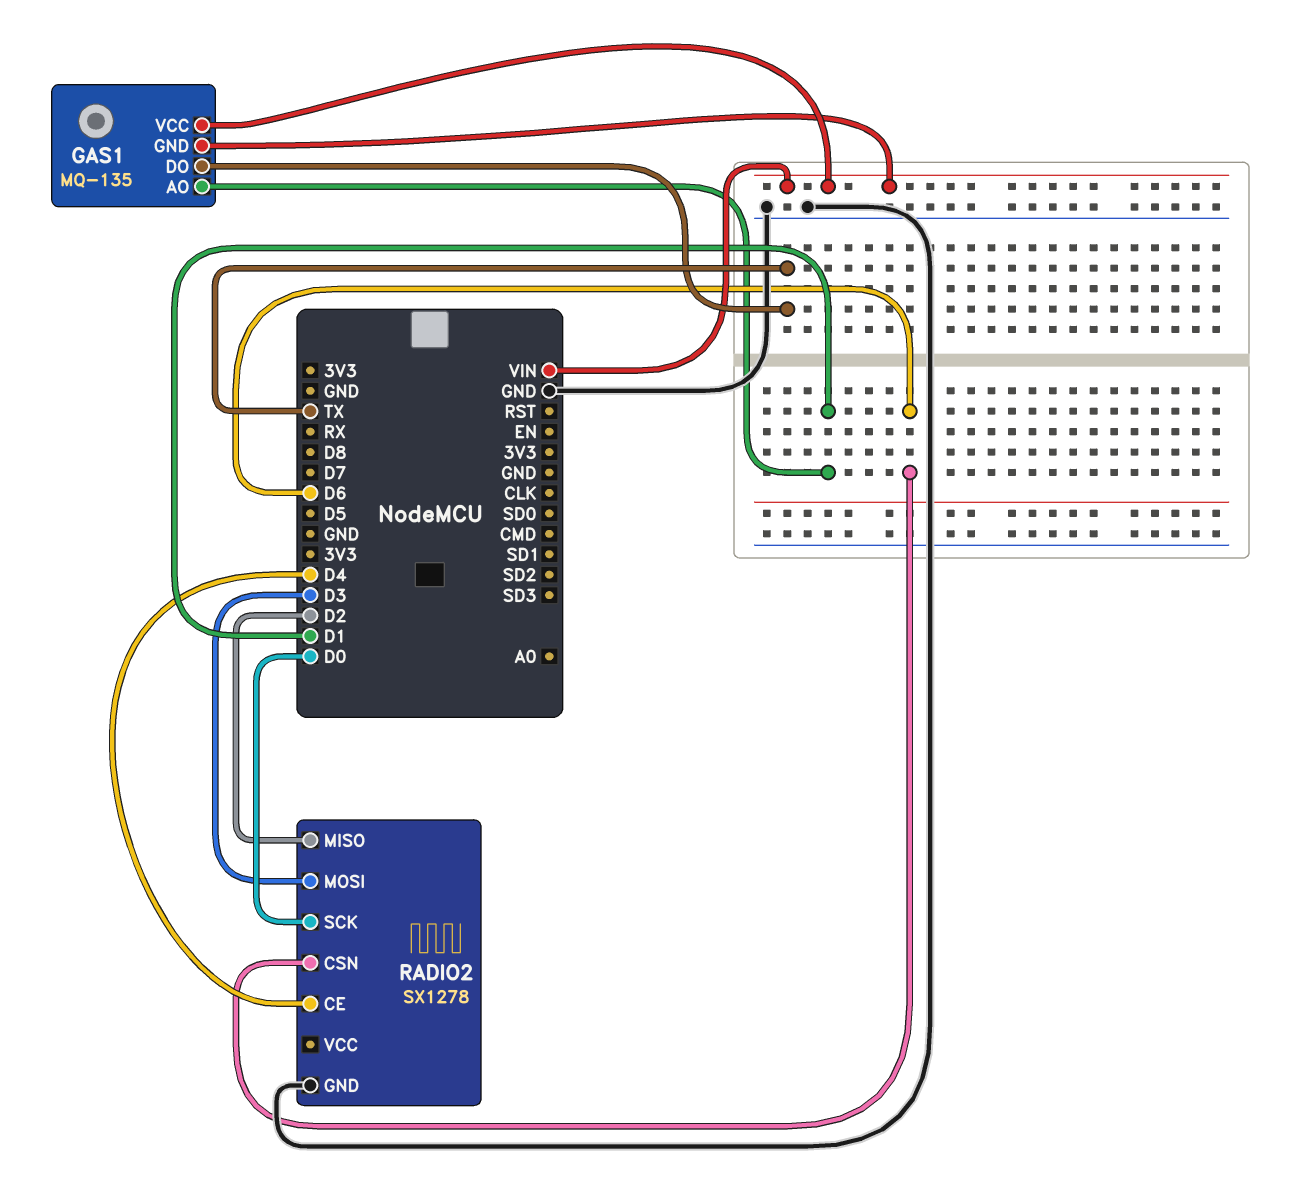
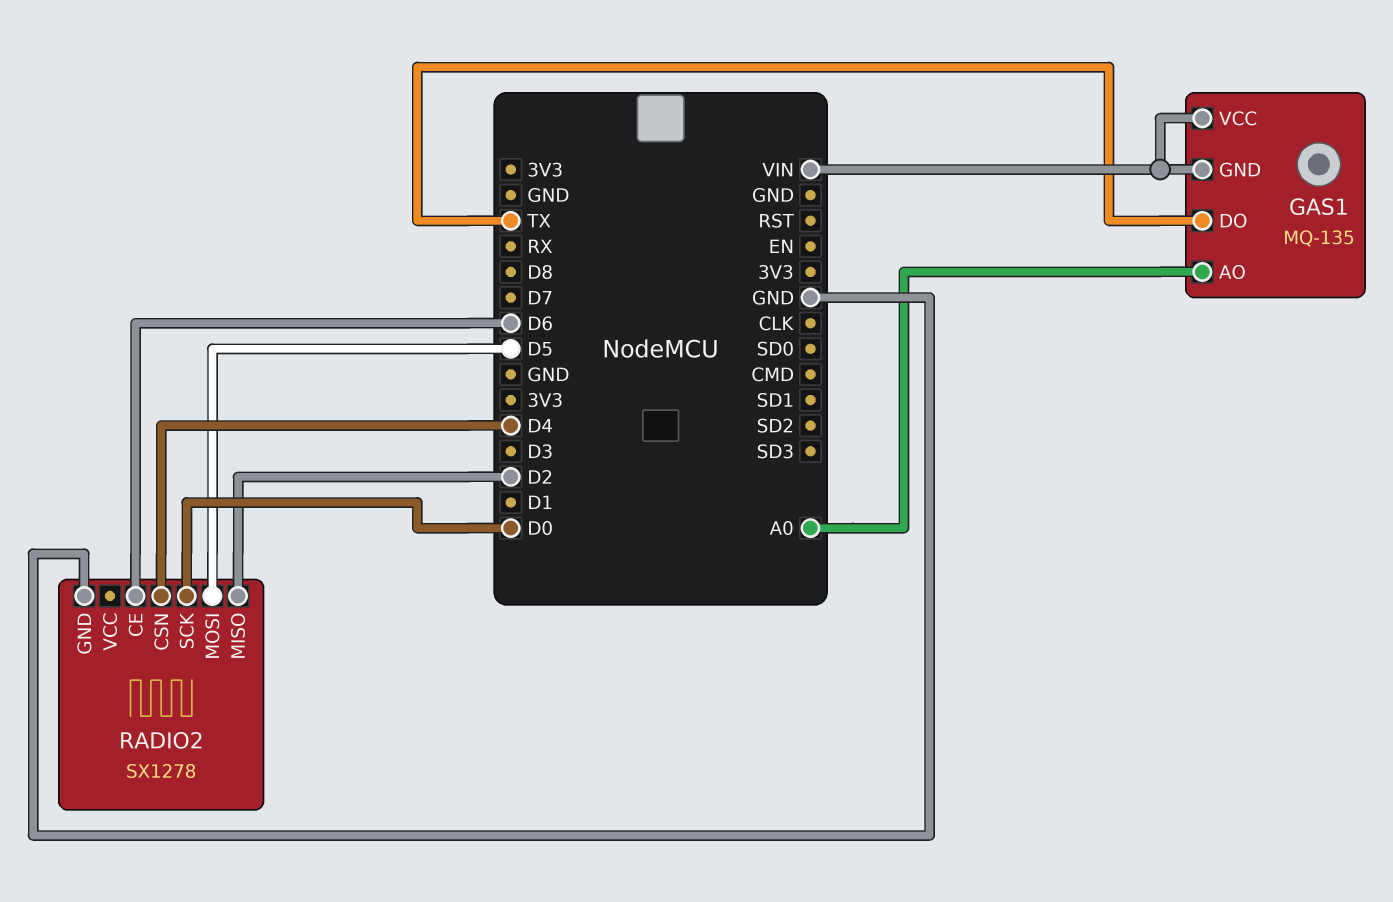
GAS1 pin AO: D1 -> A0
RADIO2 pin CE: D4 -> D6
RADIO2 pin CSN: D6 -> D4
RADIO2 pin MOSI: D3 -> D5

